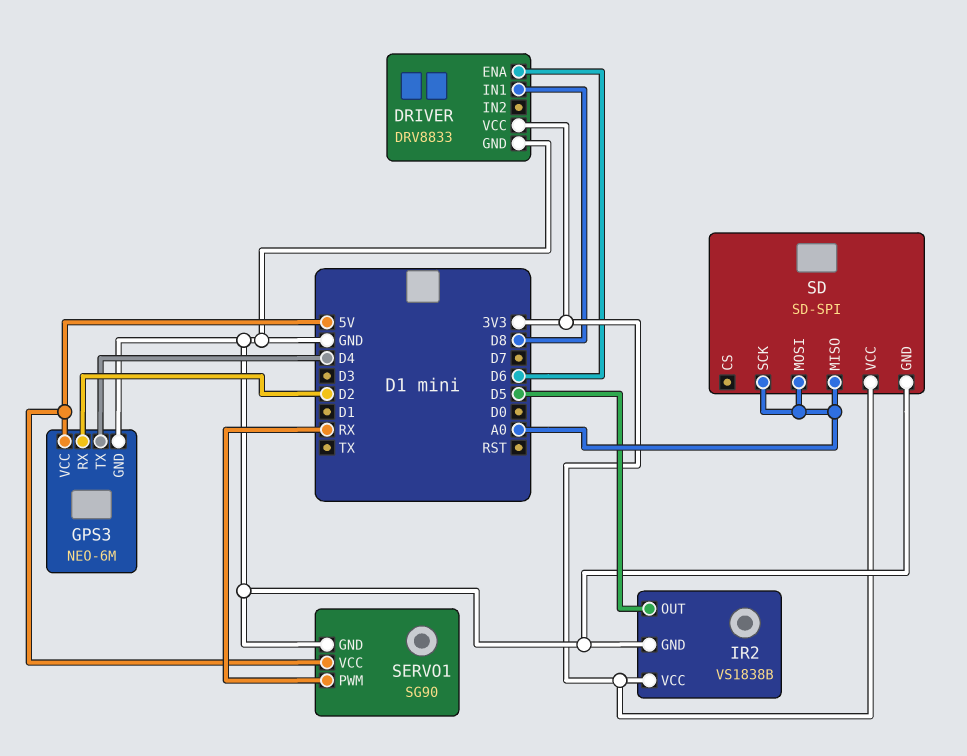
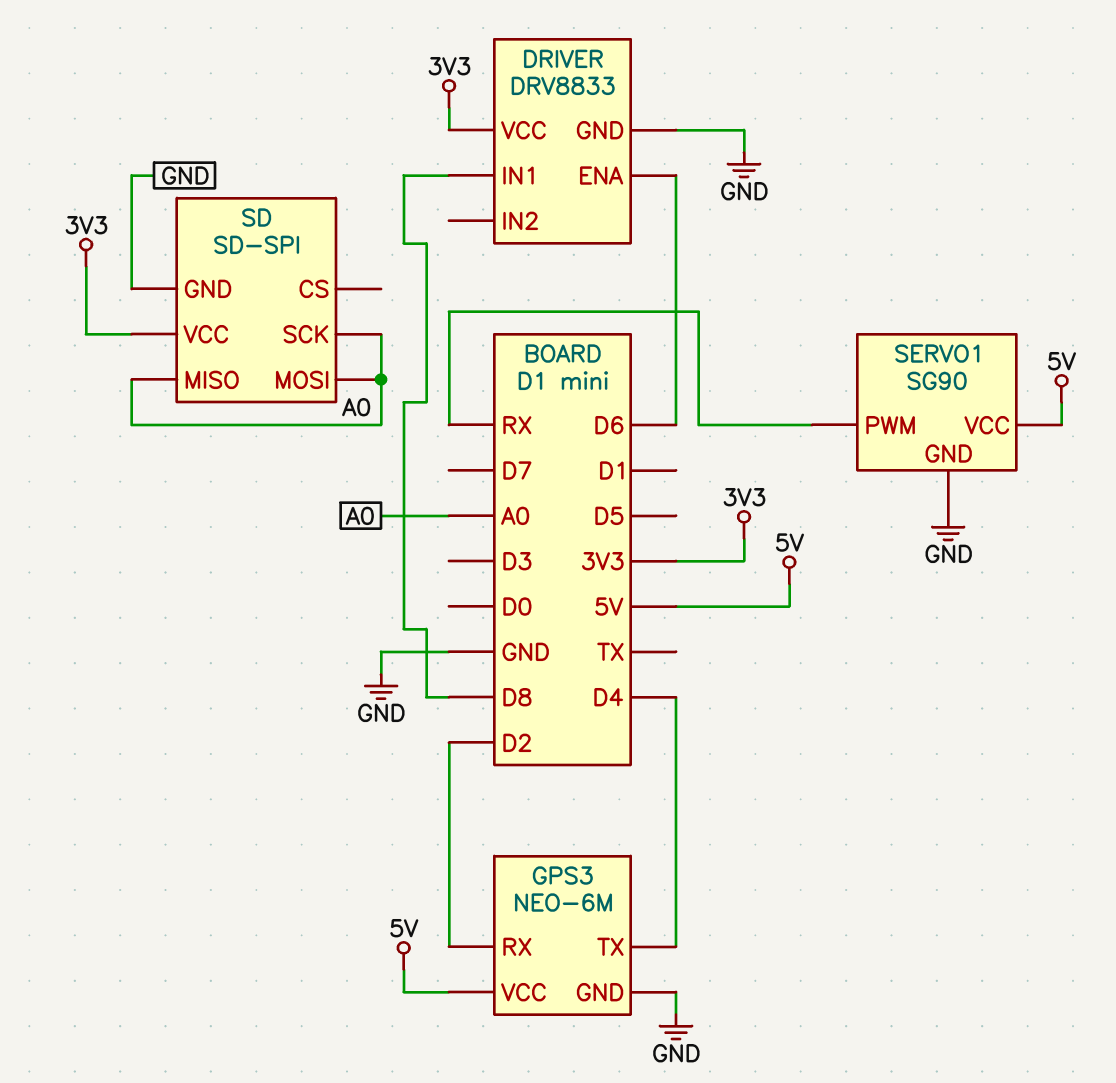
IR2: VS1838B -> none
IR2 pin GND: GND -> none
IR2 pin OUT: D5 -> none
IR2 pin VCC: 3V3 -> none

